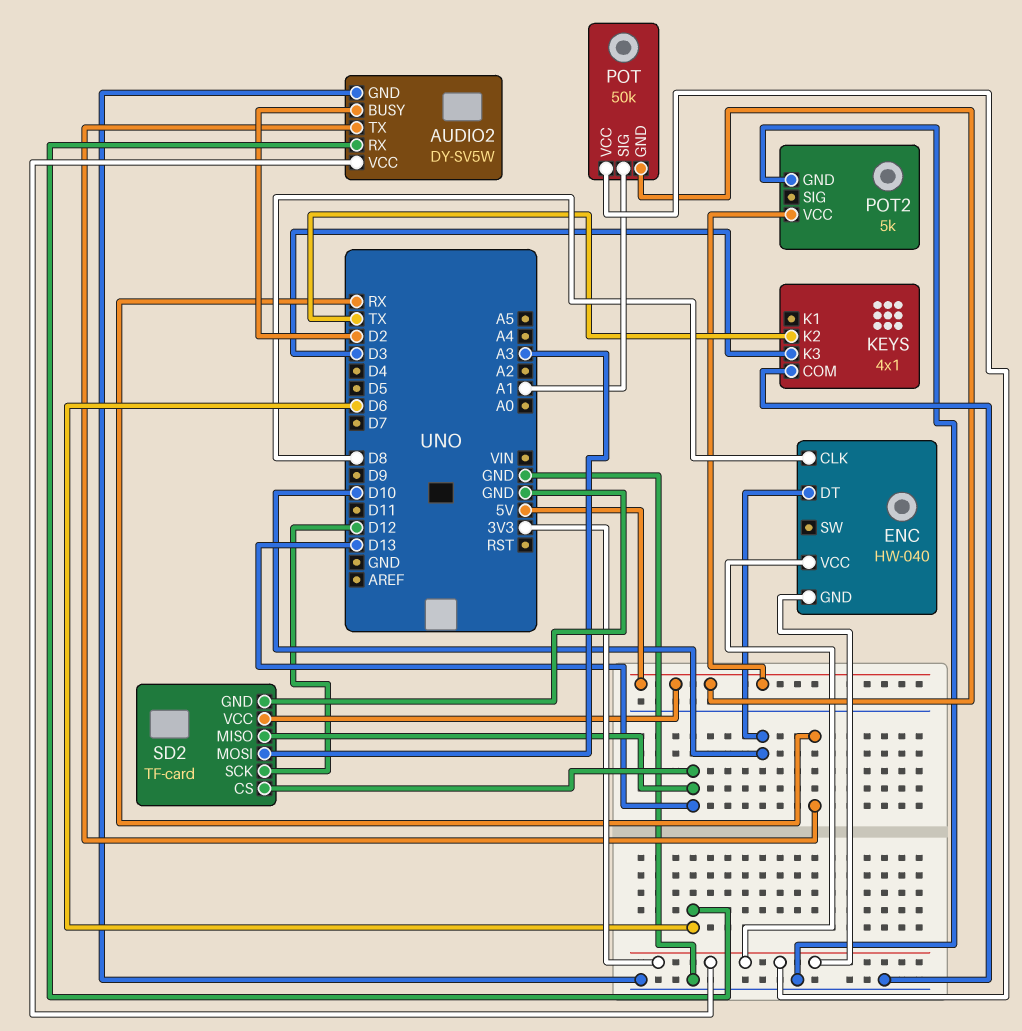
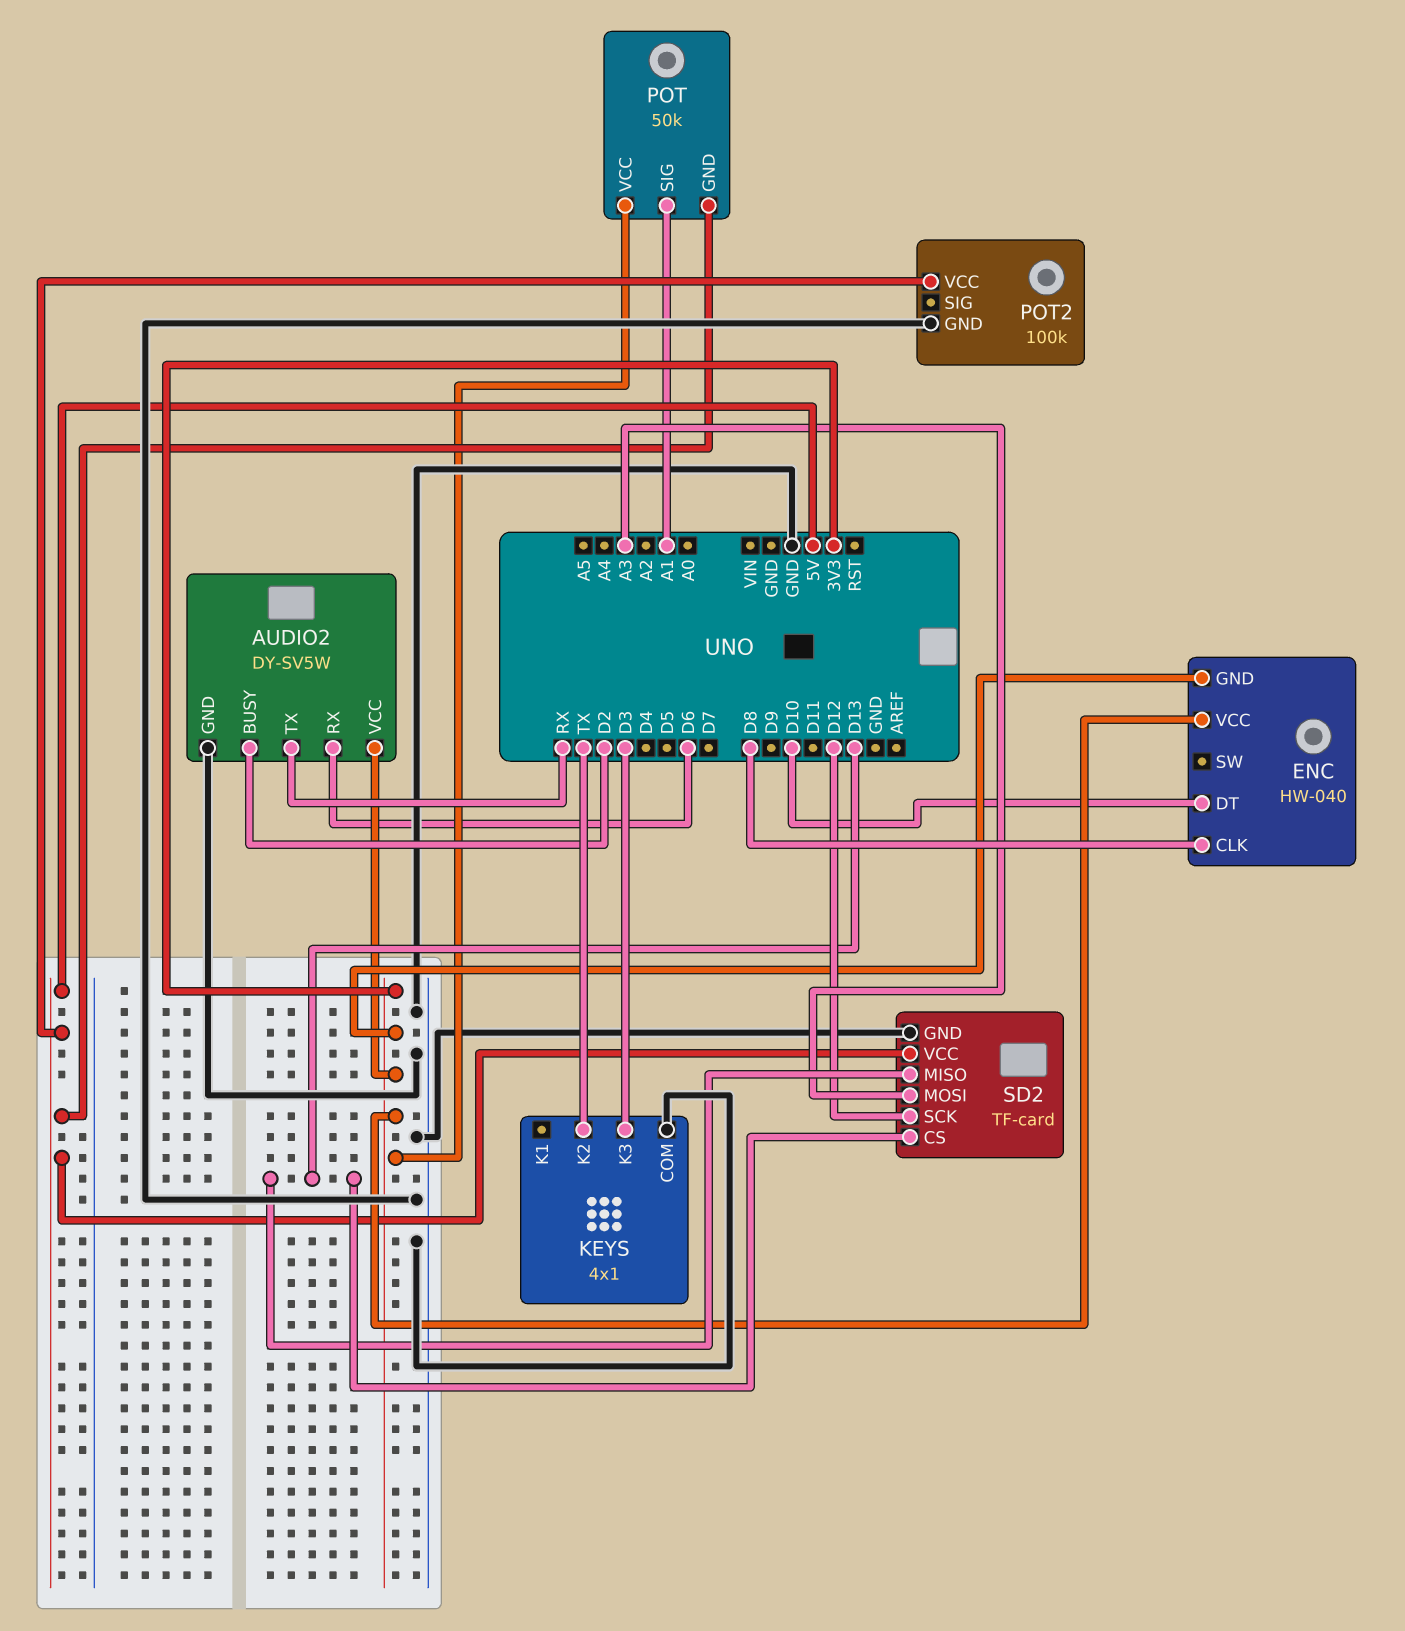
POT2: 5k -> 100k

